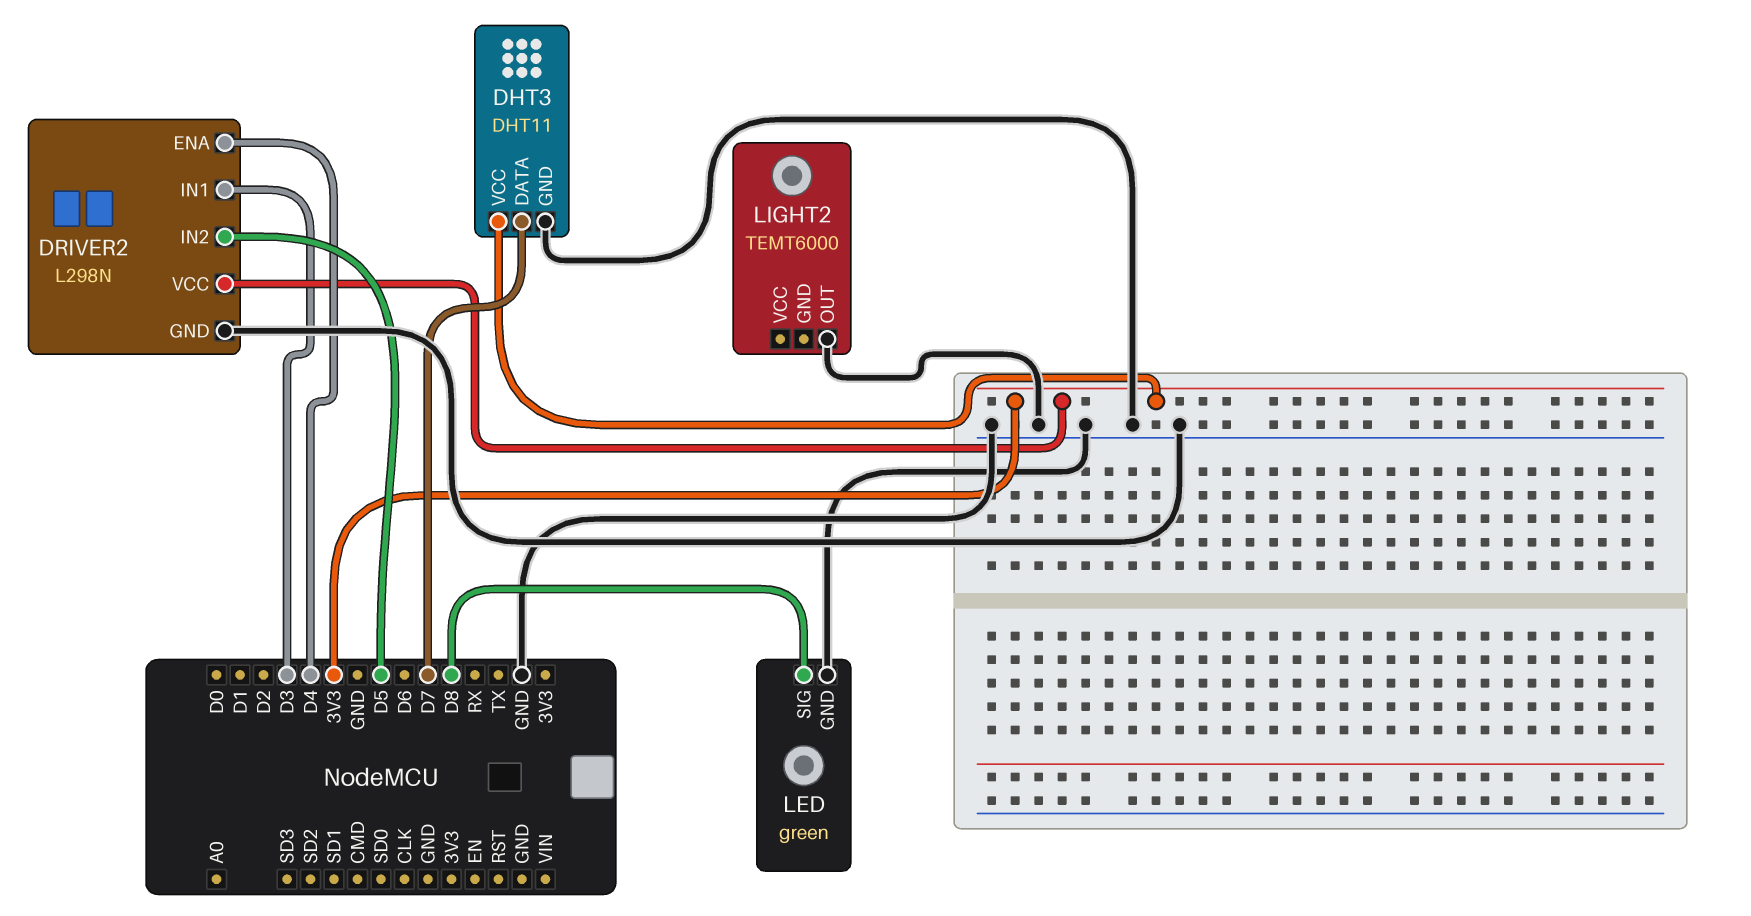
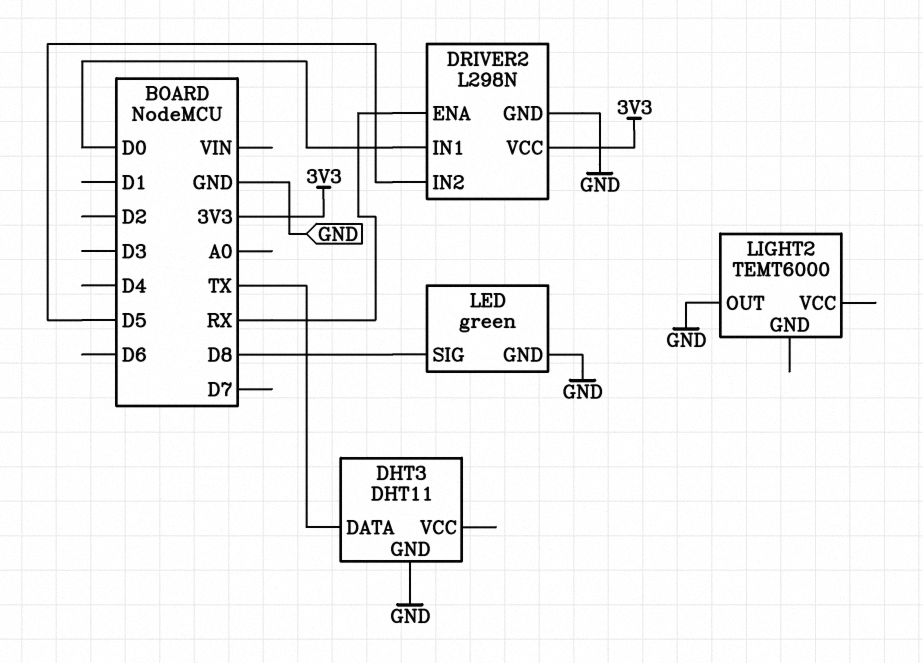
DHT3 pin DATA: D7 -> TX
DHT3 pin VCC: 3V3 -> none
DRIVER2 pin ENA: D4 -> RX
DRIVER2 pin IN1: D3 -> D0

